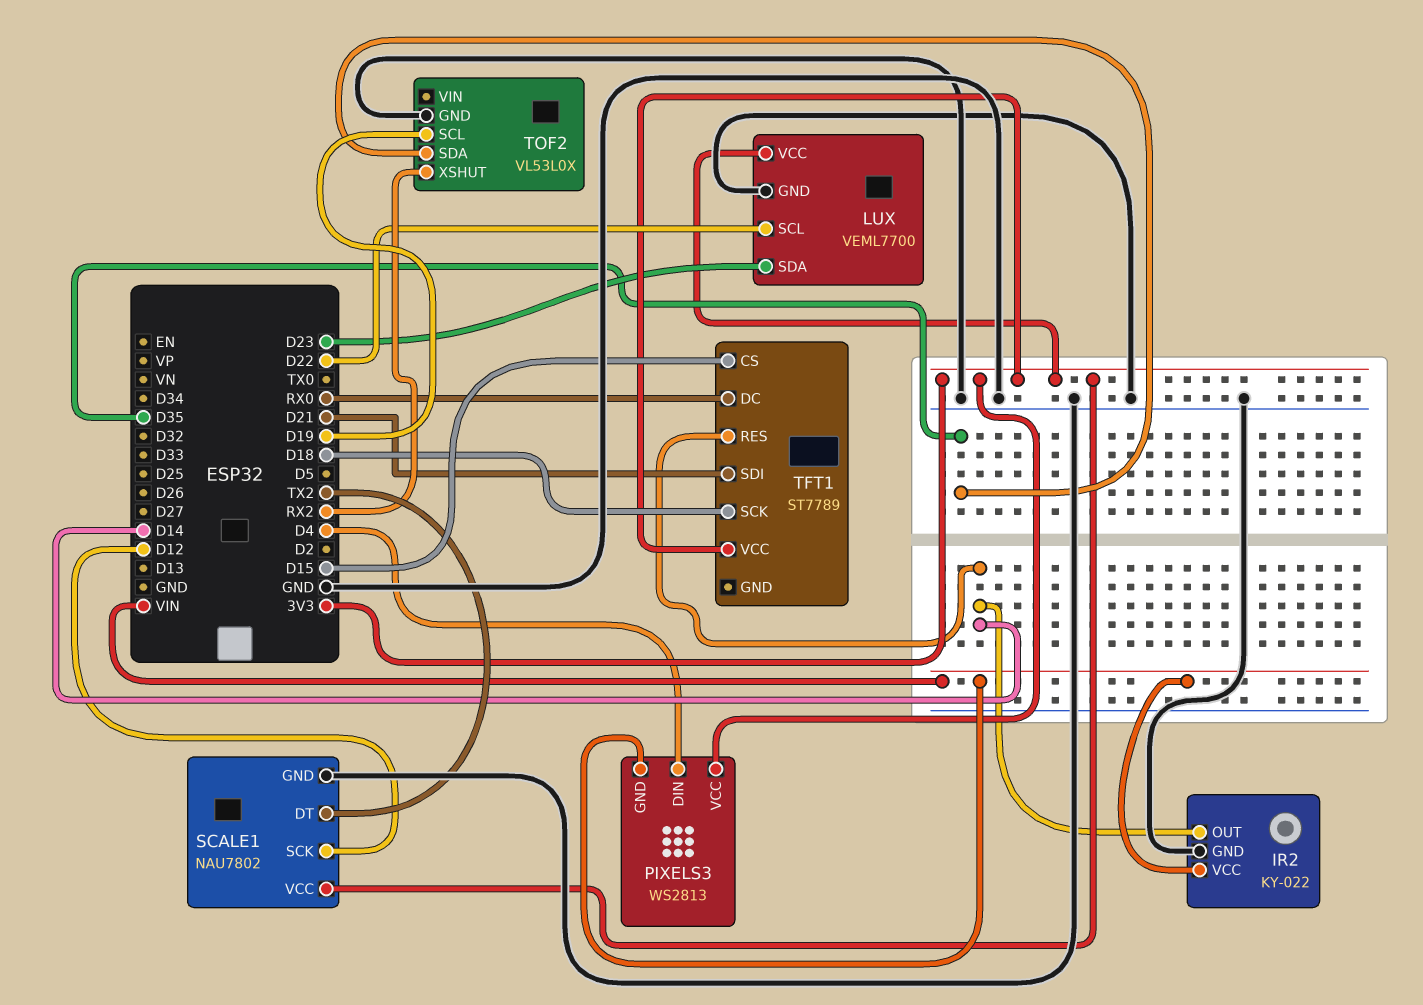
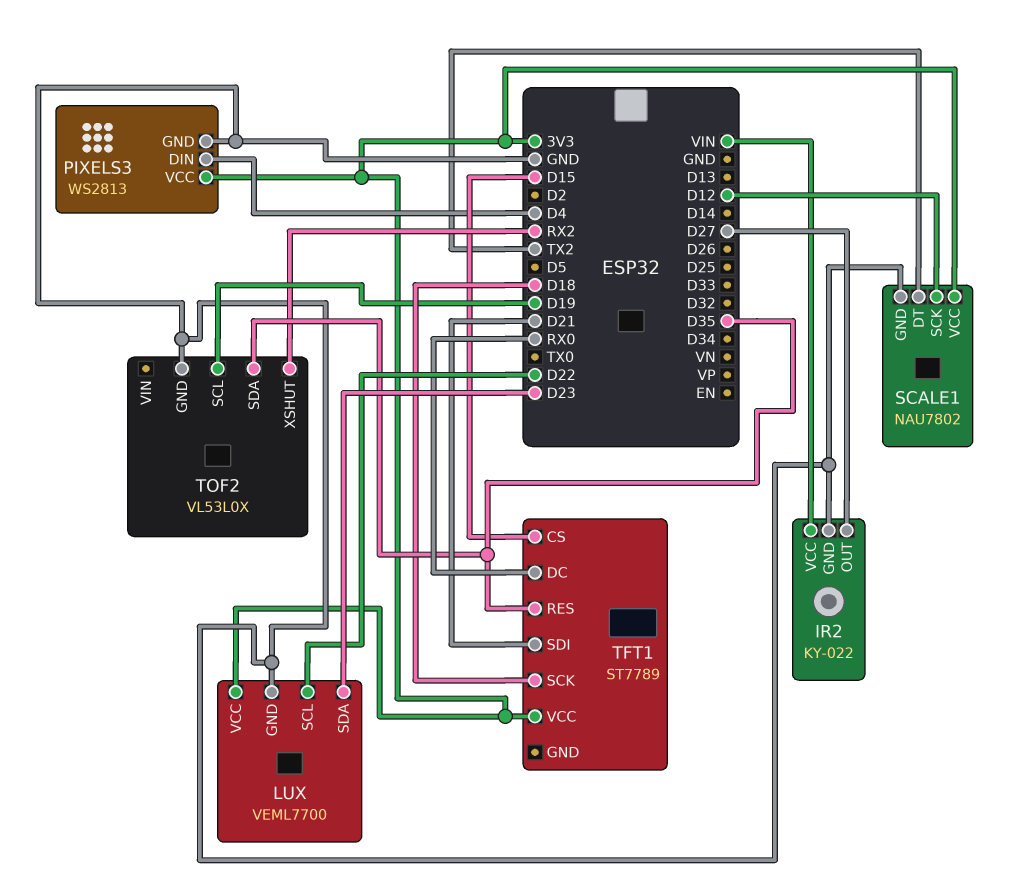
IR2 pin OUT: D14 -> D27
PIXELS3 pin GND: VIN -> GND
TFT1 pin RES: D14 -> D35

